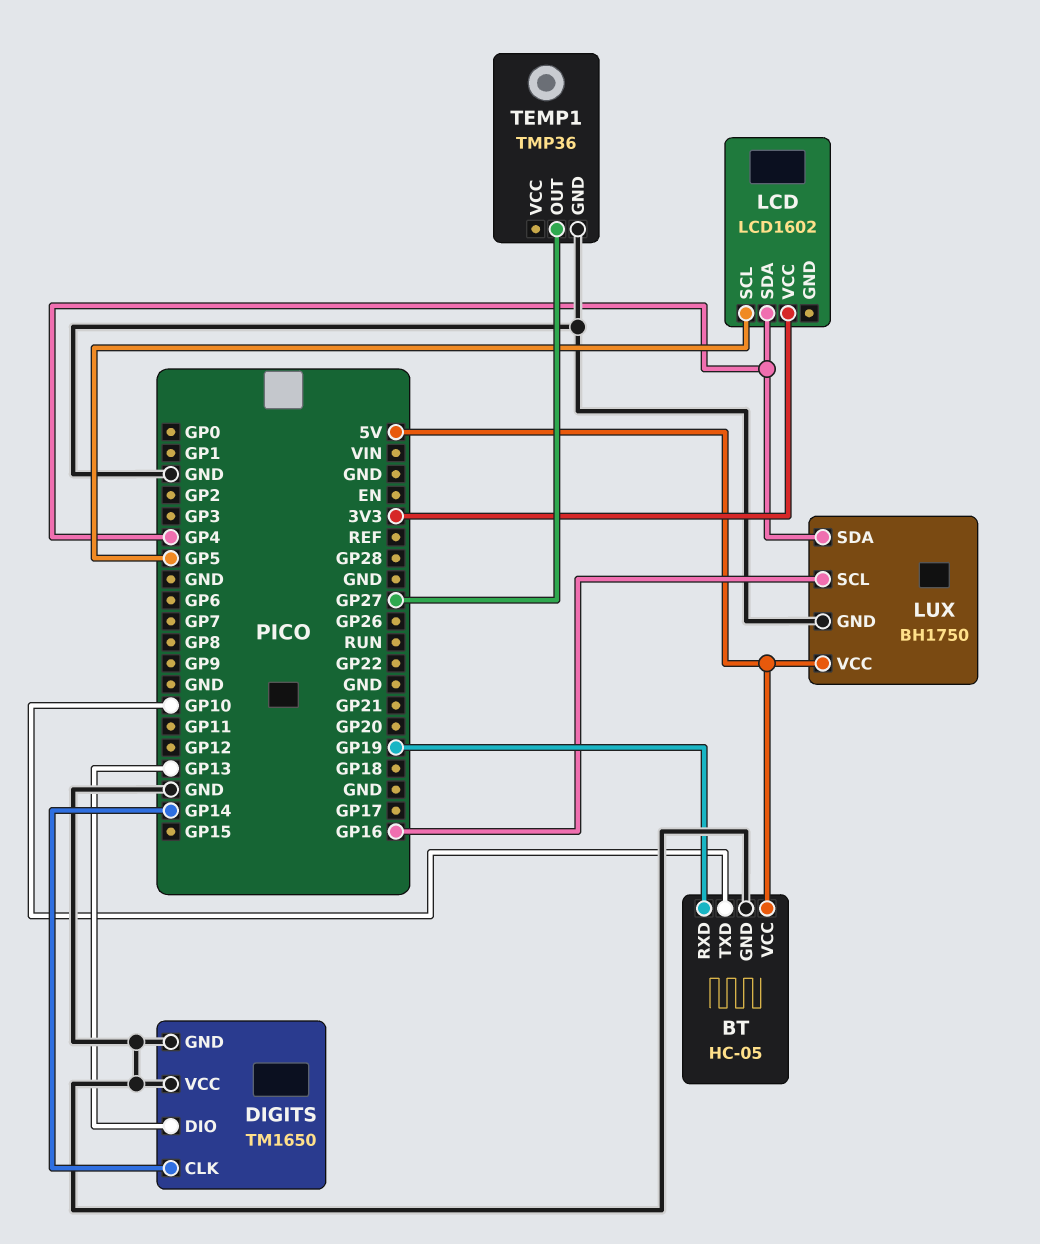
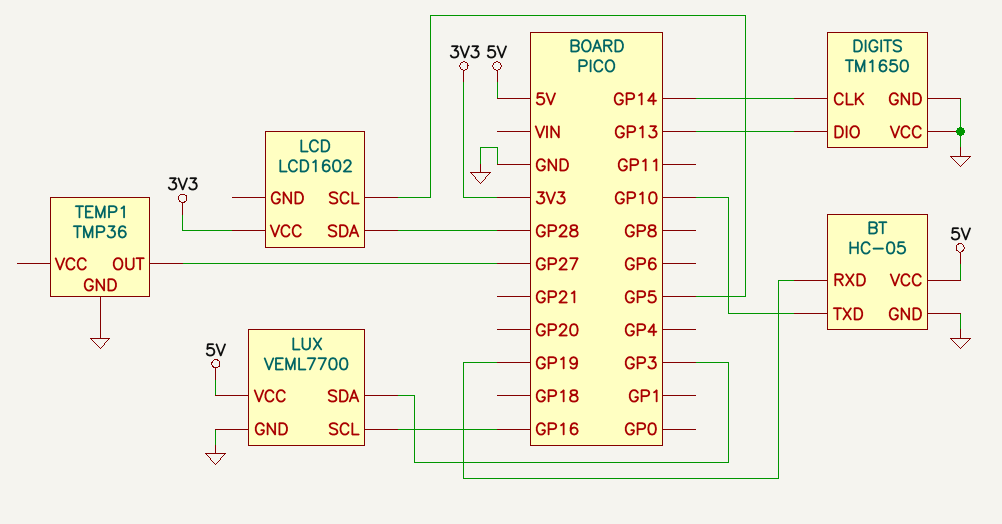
LCD pin SDA: GP4 -> GP28
LUX: BH1750 -> VEML7700
LUX pin SDA: GP4 -> GP3

